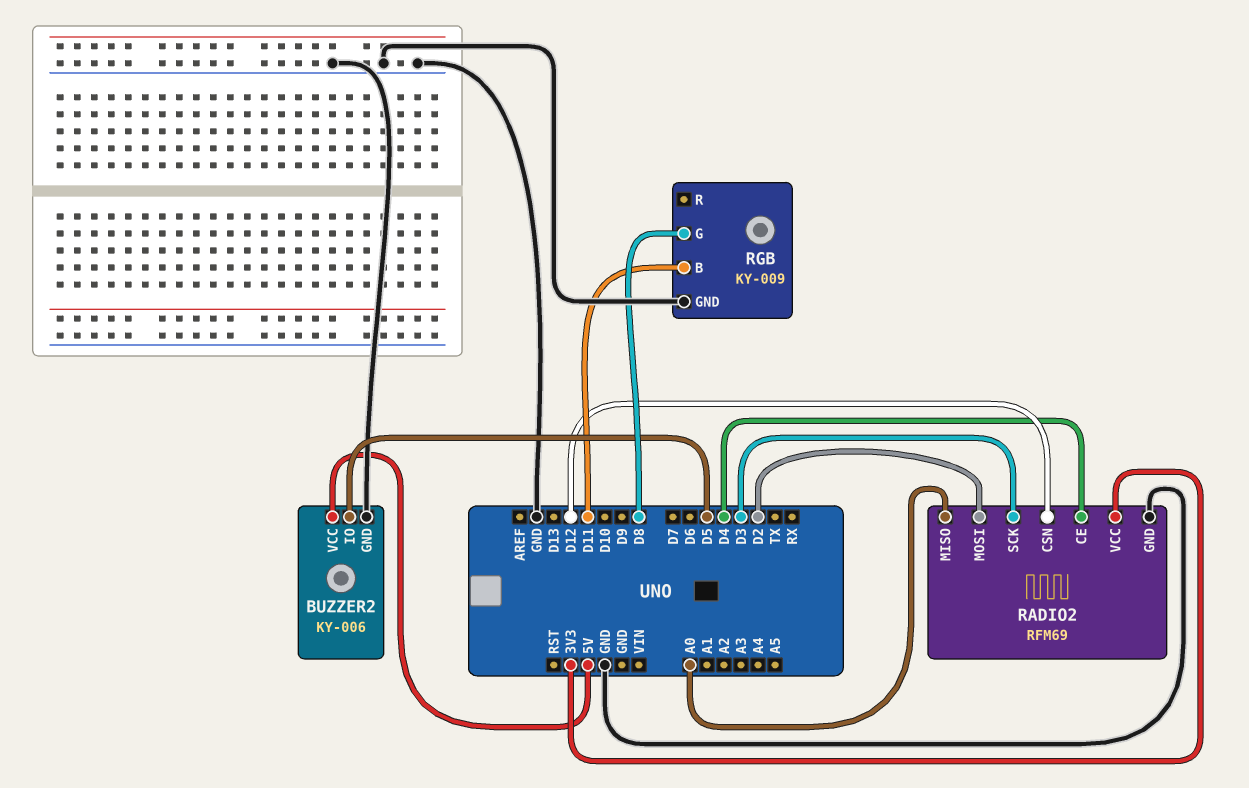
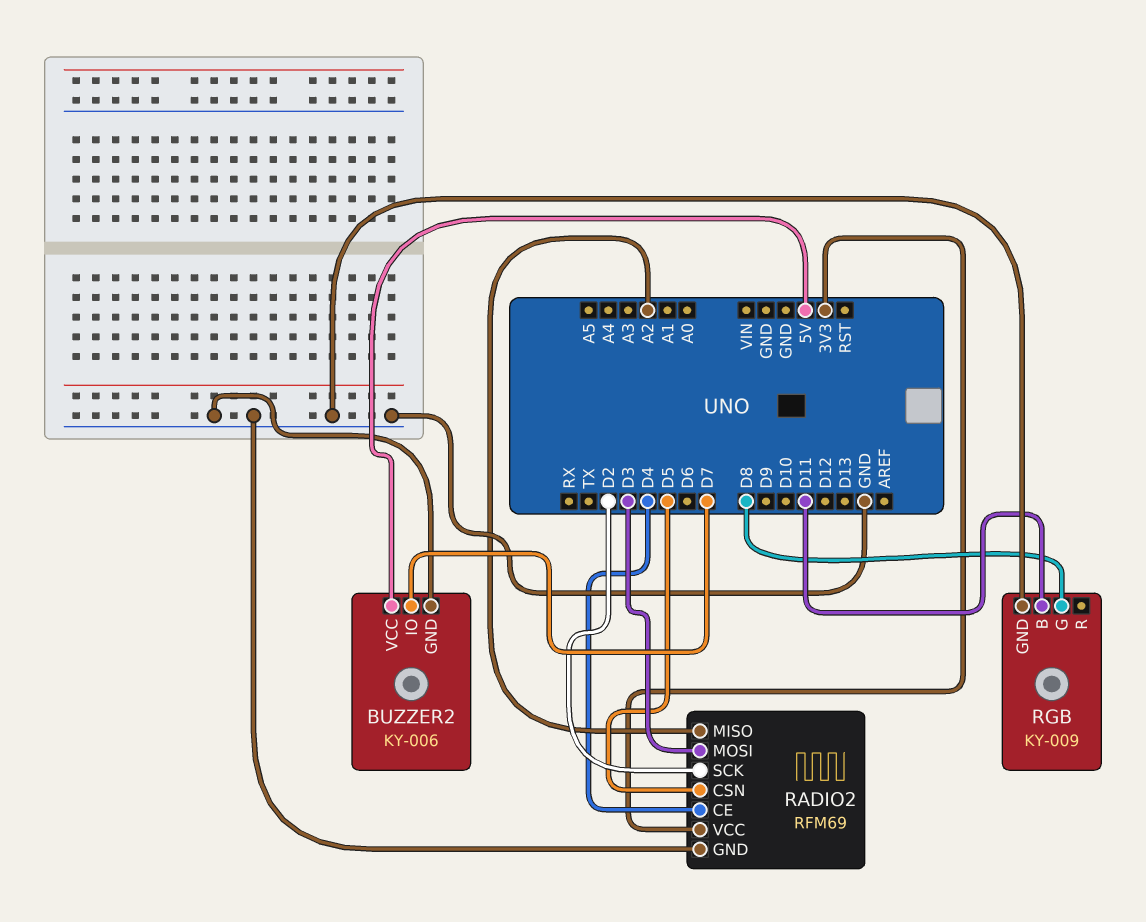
BUZZER2 pin IO: D5 -> D7
RADIO2 pin CSN: D12 -> D5
RADIO2 pin MISO: A0 -> A2
RADIO2 pin MOSI: D2 -> D3
RADIO2 pin SCK: D3 -> D2

